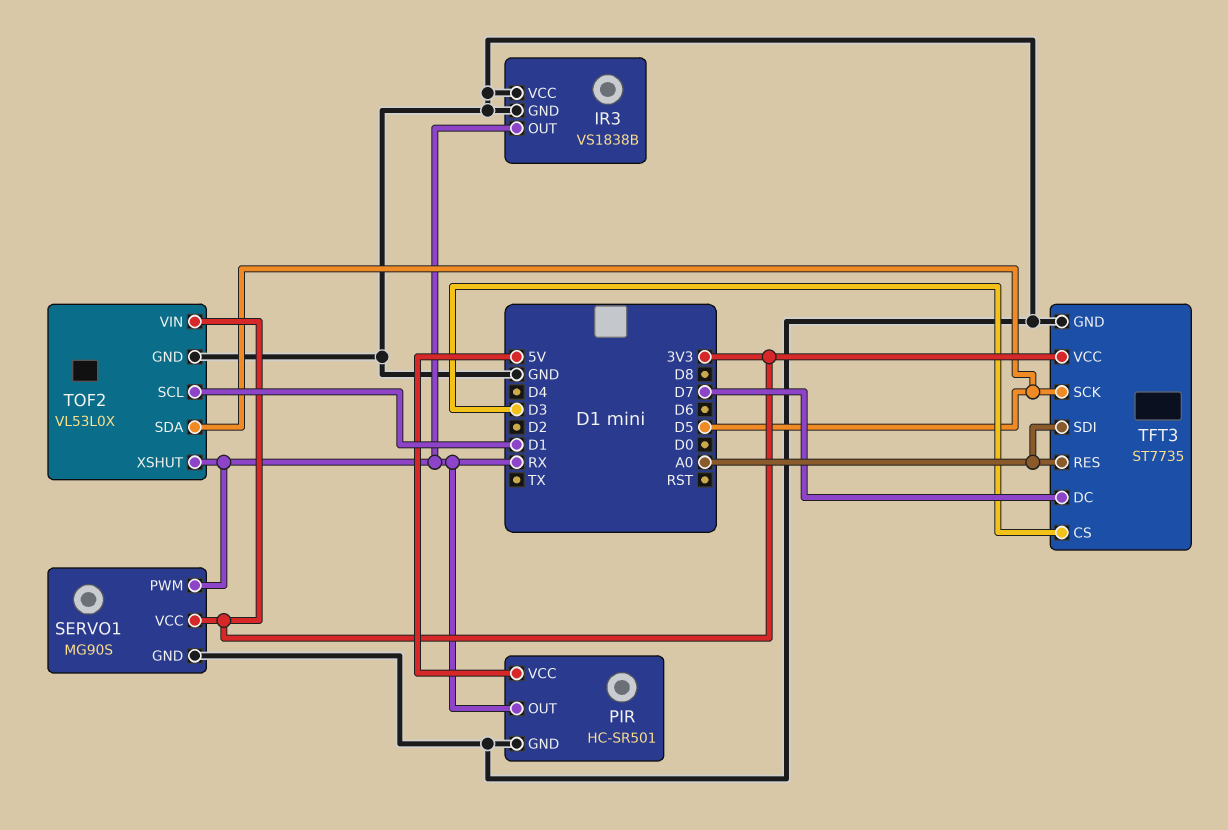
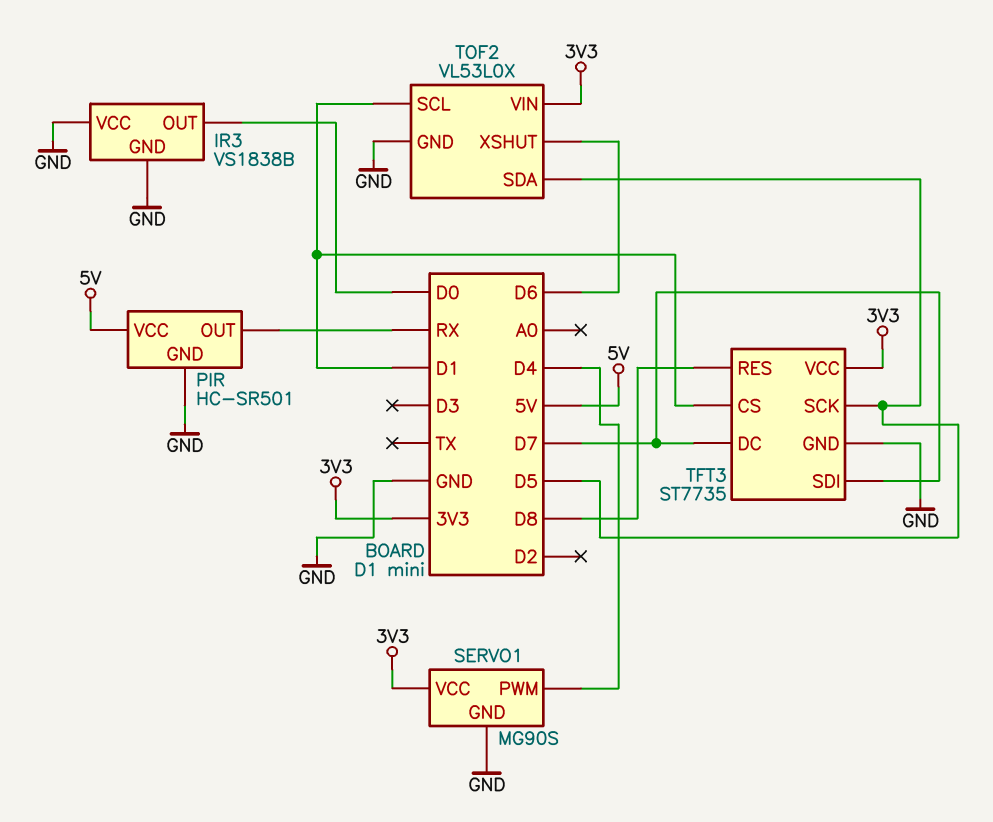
IR3 pin OUT: RX -> D0
SERVO1 pin PWM: RX -> D4
TFT3 pin CS: D3 -> D1
TFT3 pin RES: A0 -> D8
TFT3 pin SDI: A0 -> D7
TOF2 pin XSHUT: RX -> D6

